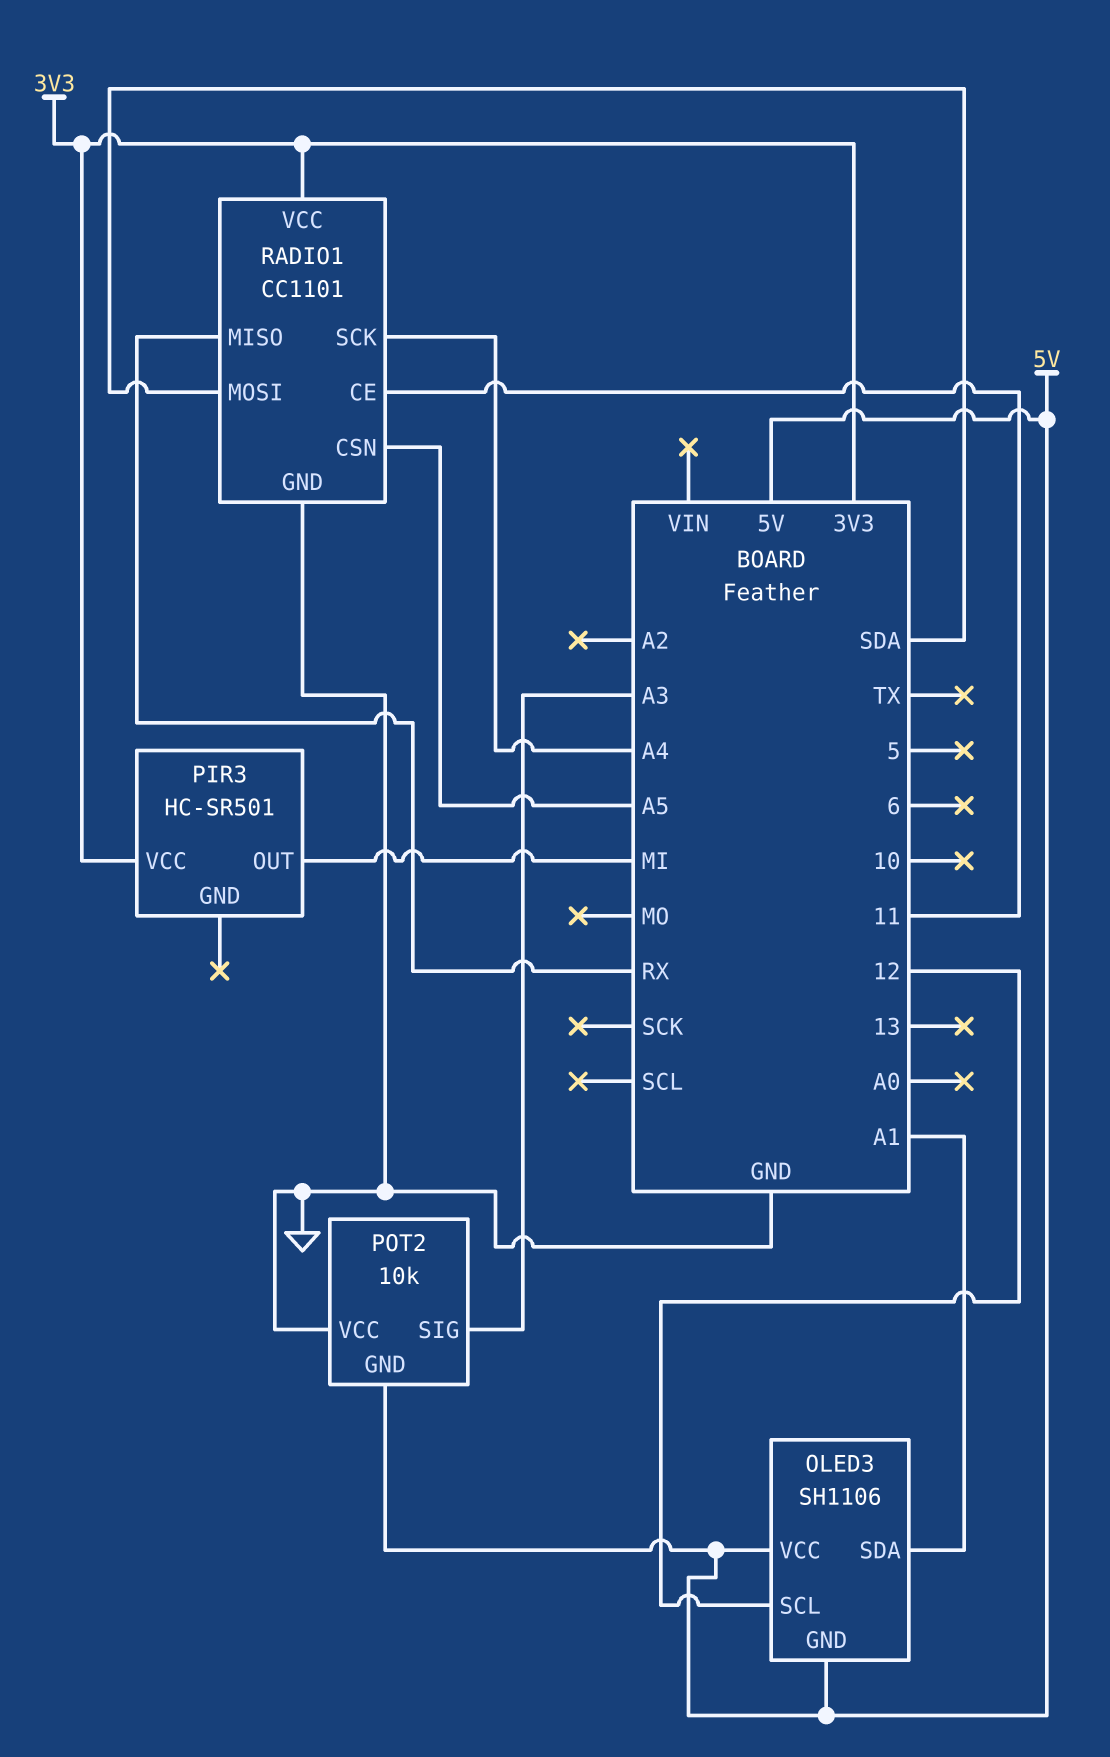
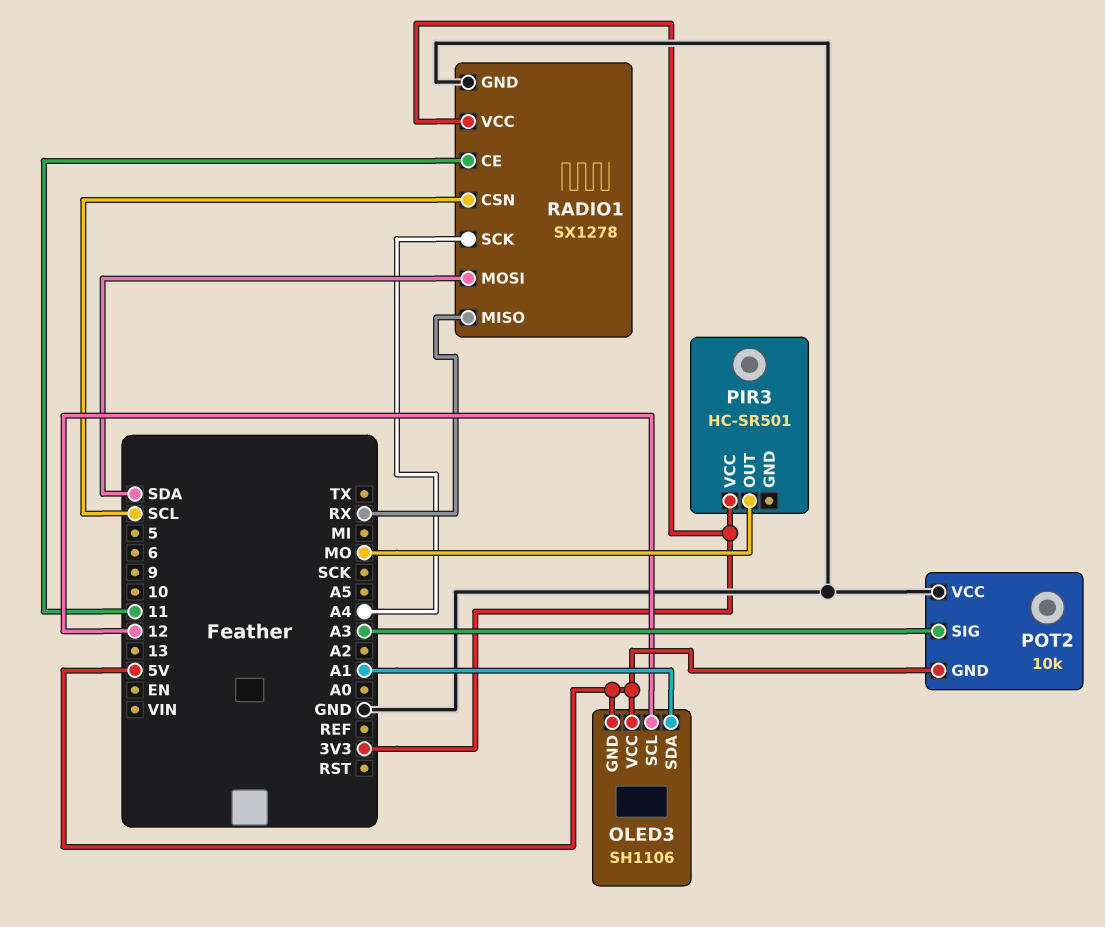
PIR3 pin OUT: MI -> MO
RADIO1: CC1101 -> SX1278
RADIO1 pin CSN: A5 -> SCL

